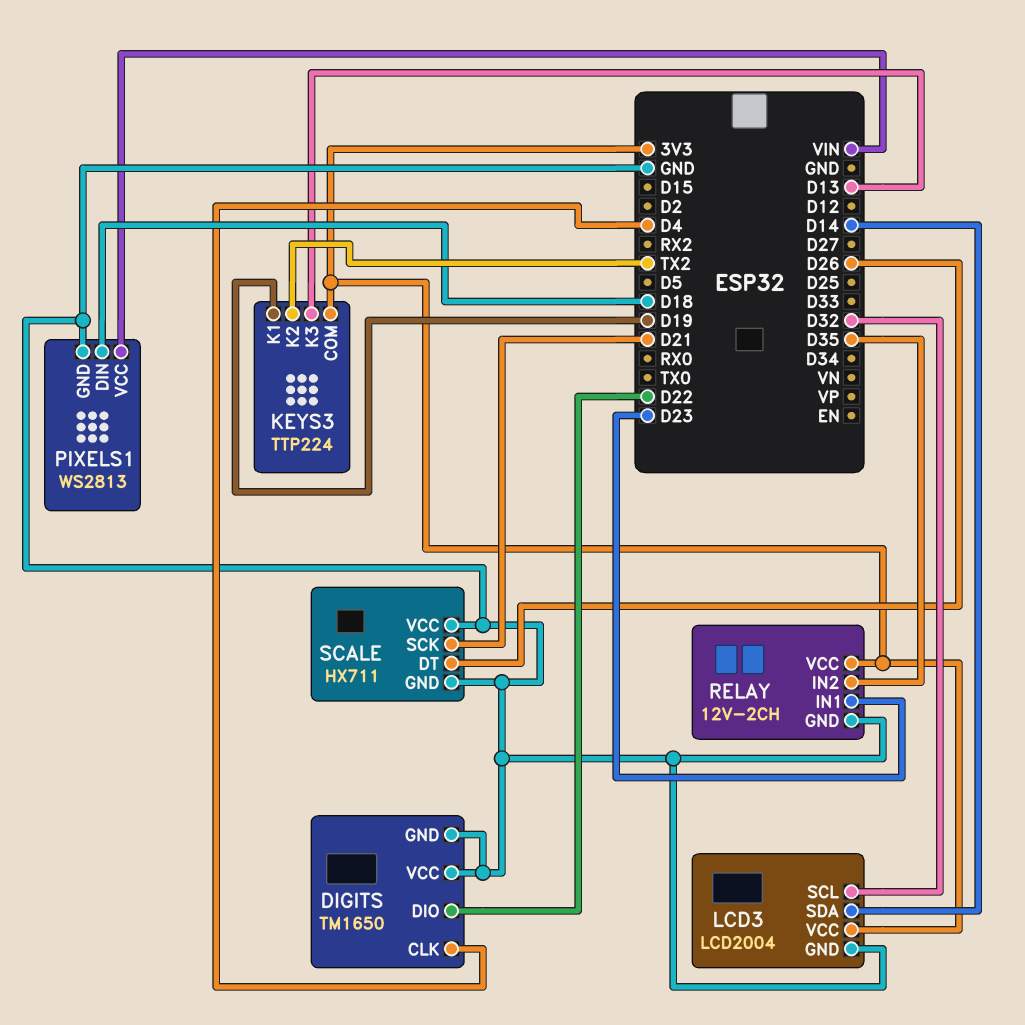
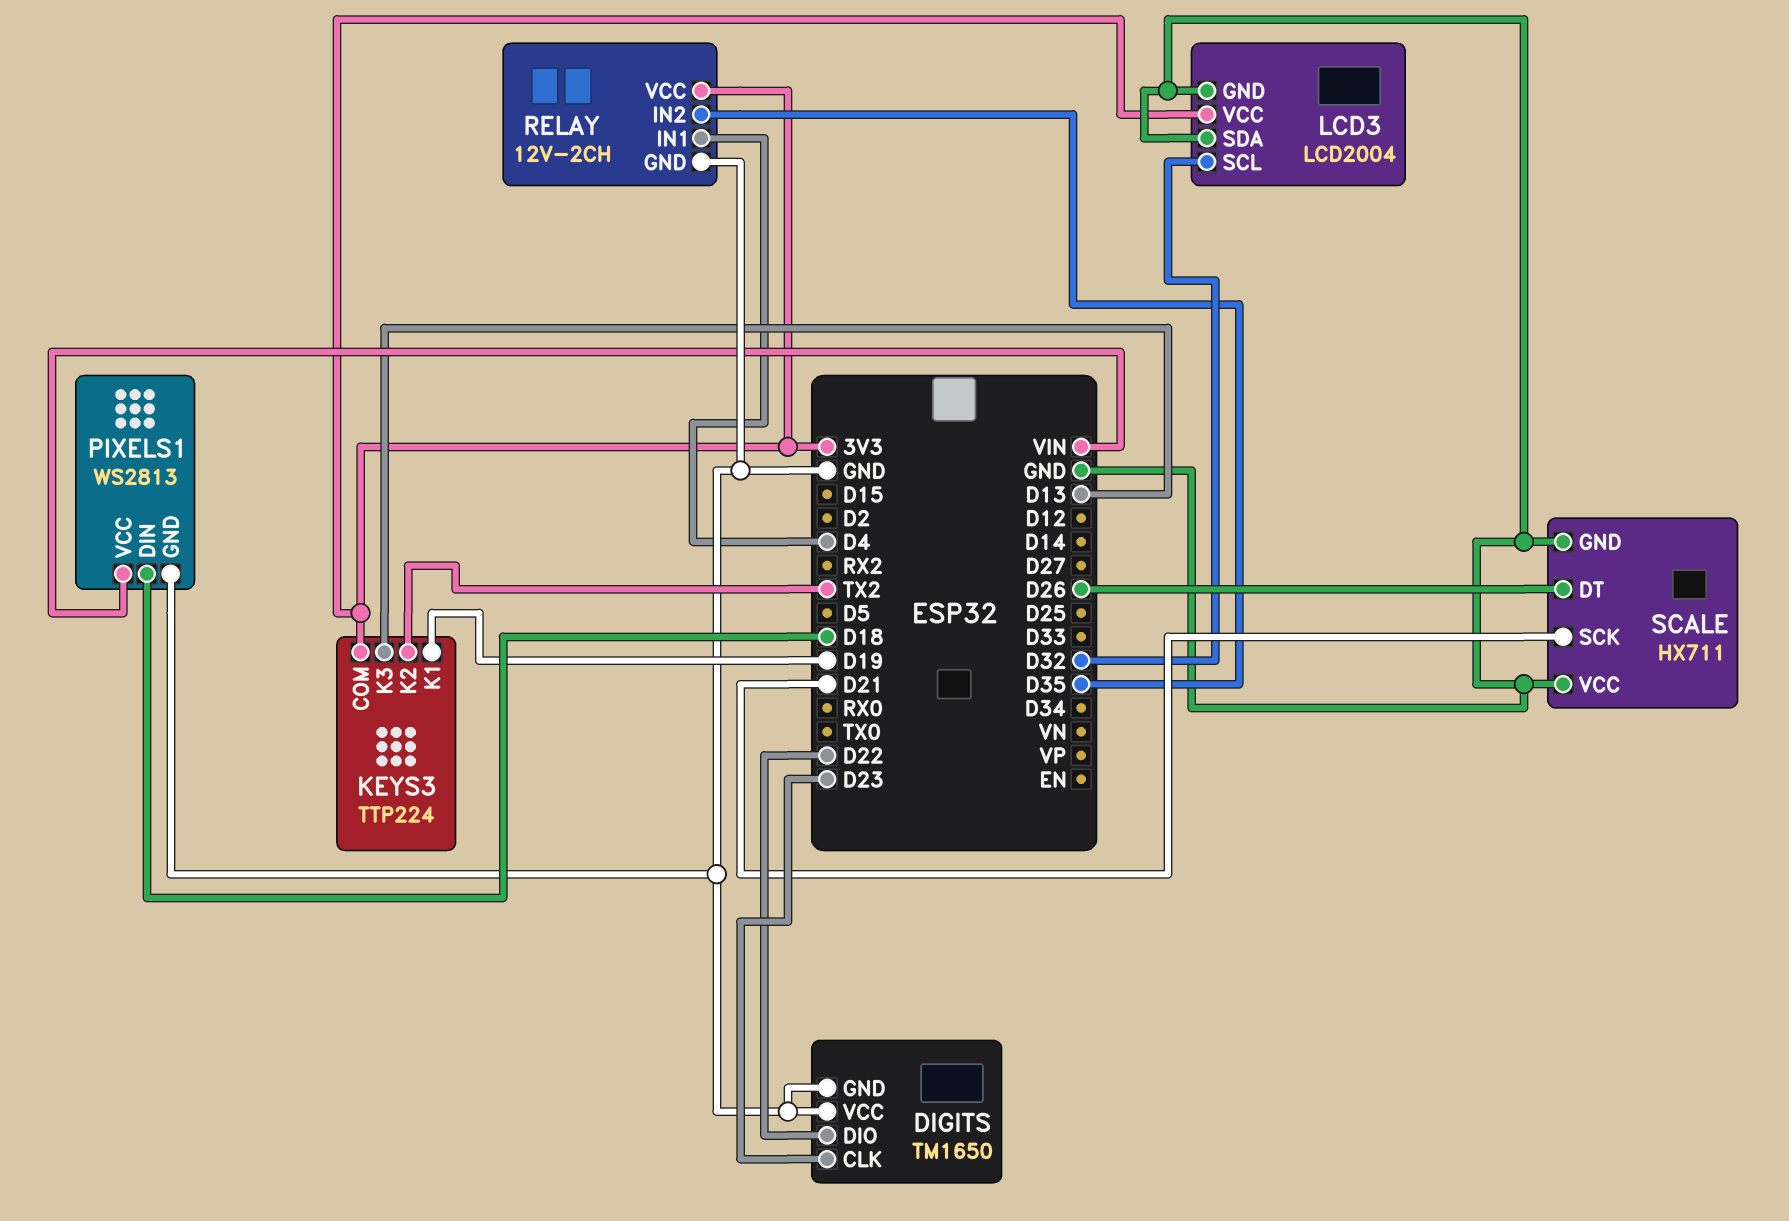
DIGITS pin CLK: D4 -> D23
LCD3 pin SDA: D14 -> GND
RELAY pin IN1: D23 -> D4

